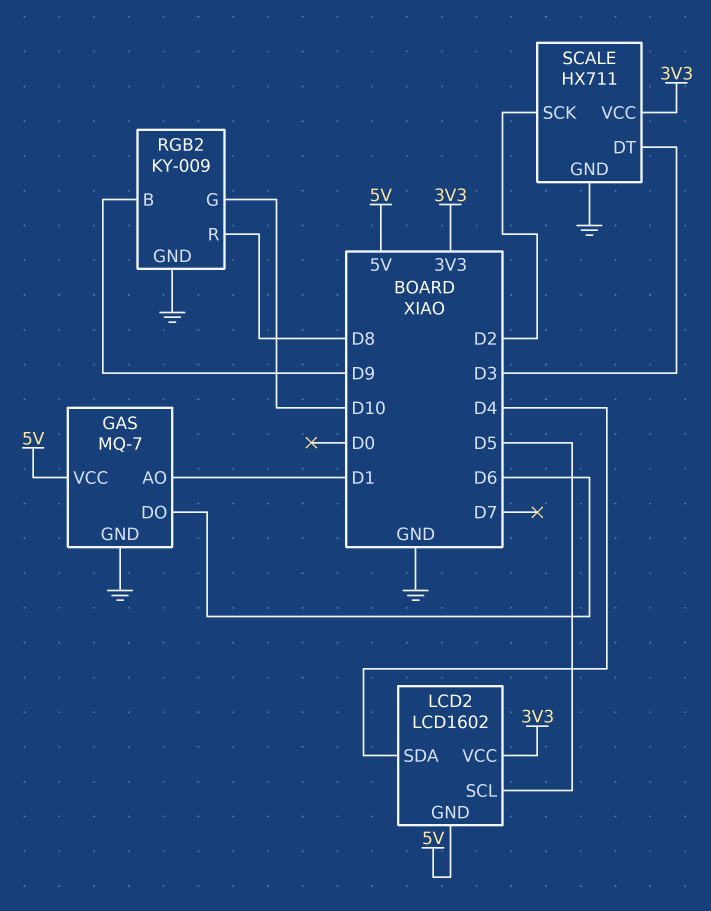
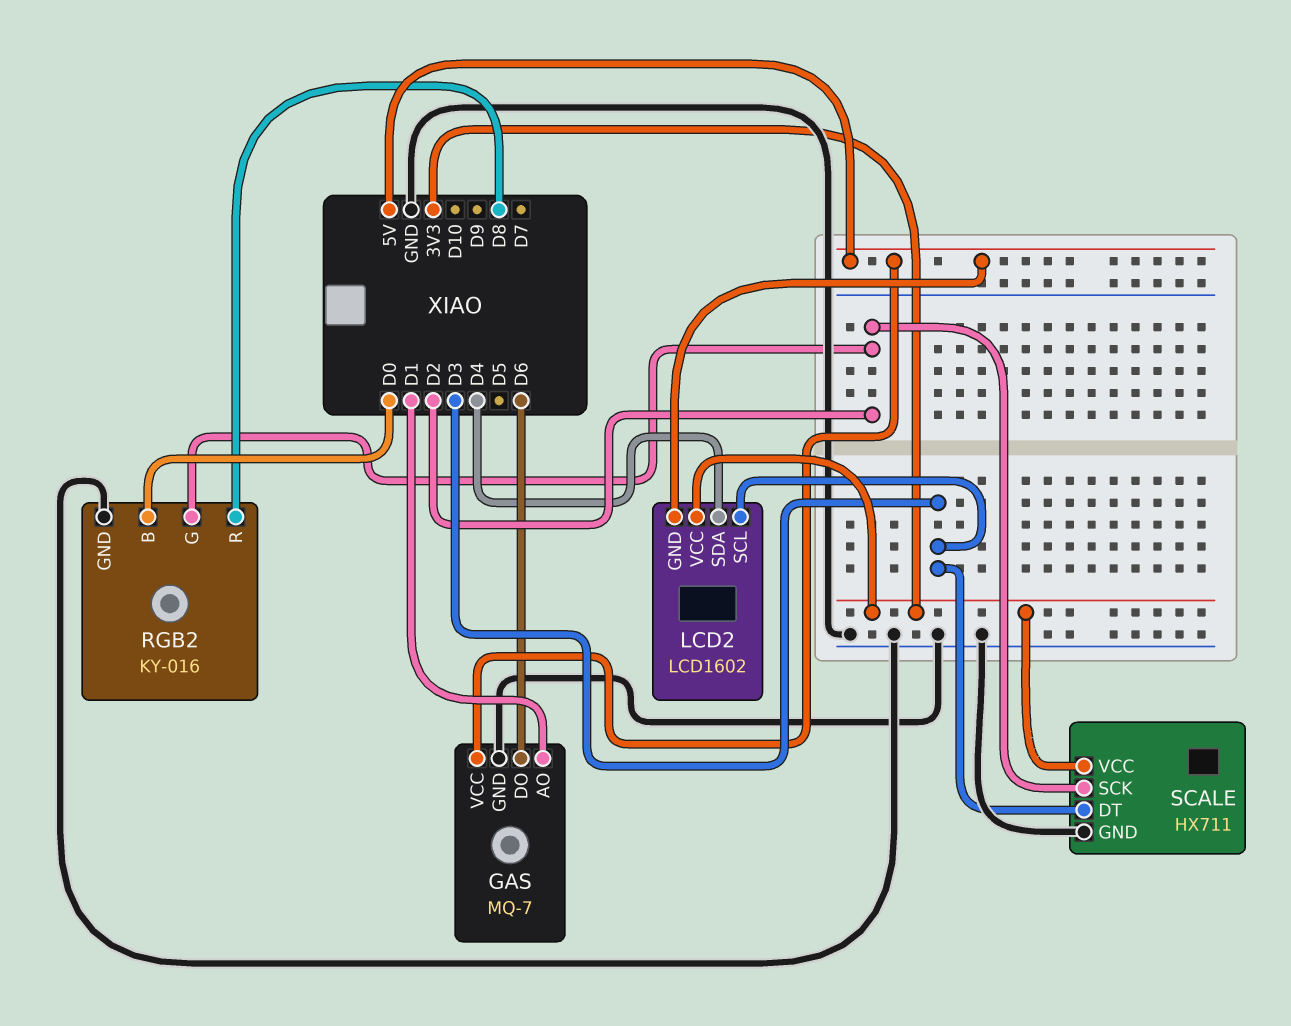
LCD2 pin SCL: D5 -> D3
RGB2: KY-009 -> KY-016
RGB2 pin B: D9 -> D0
RGB2 pin G: D10 -> D2

